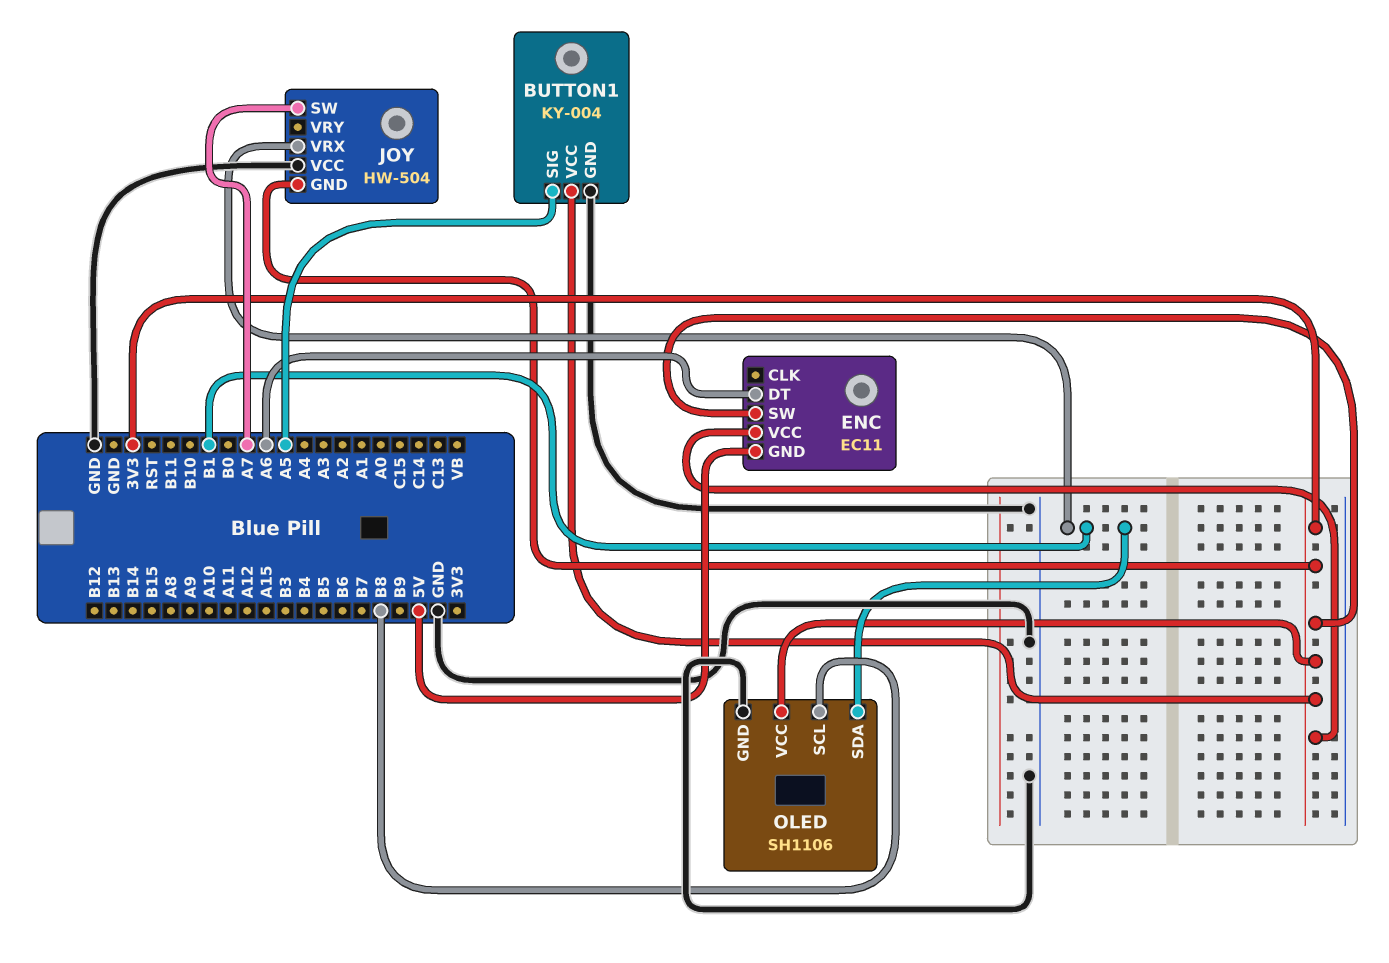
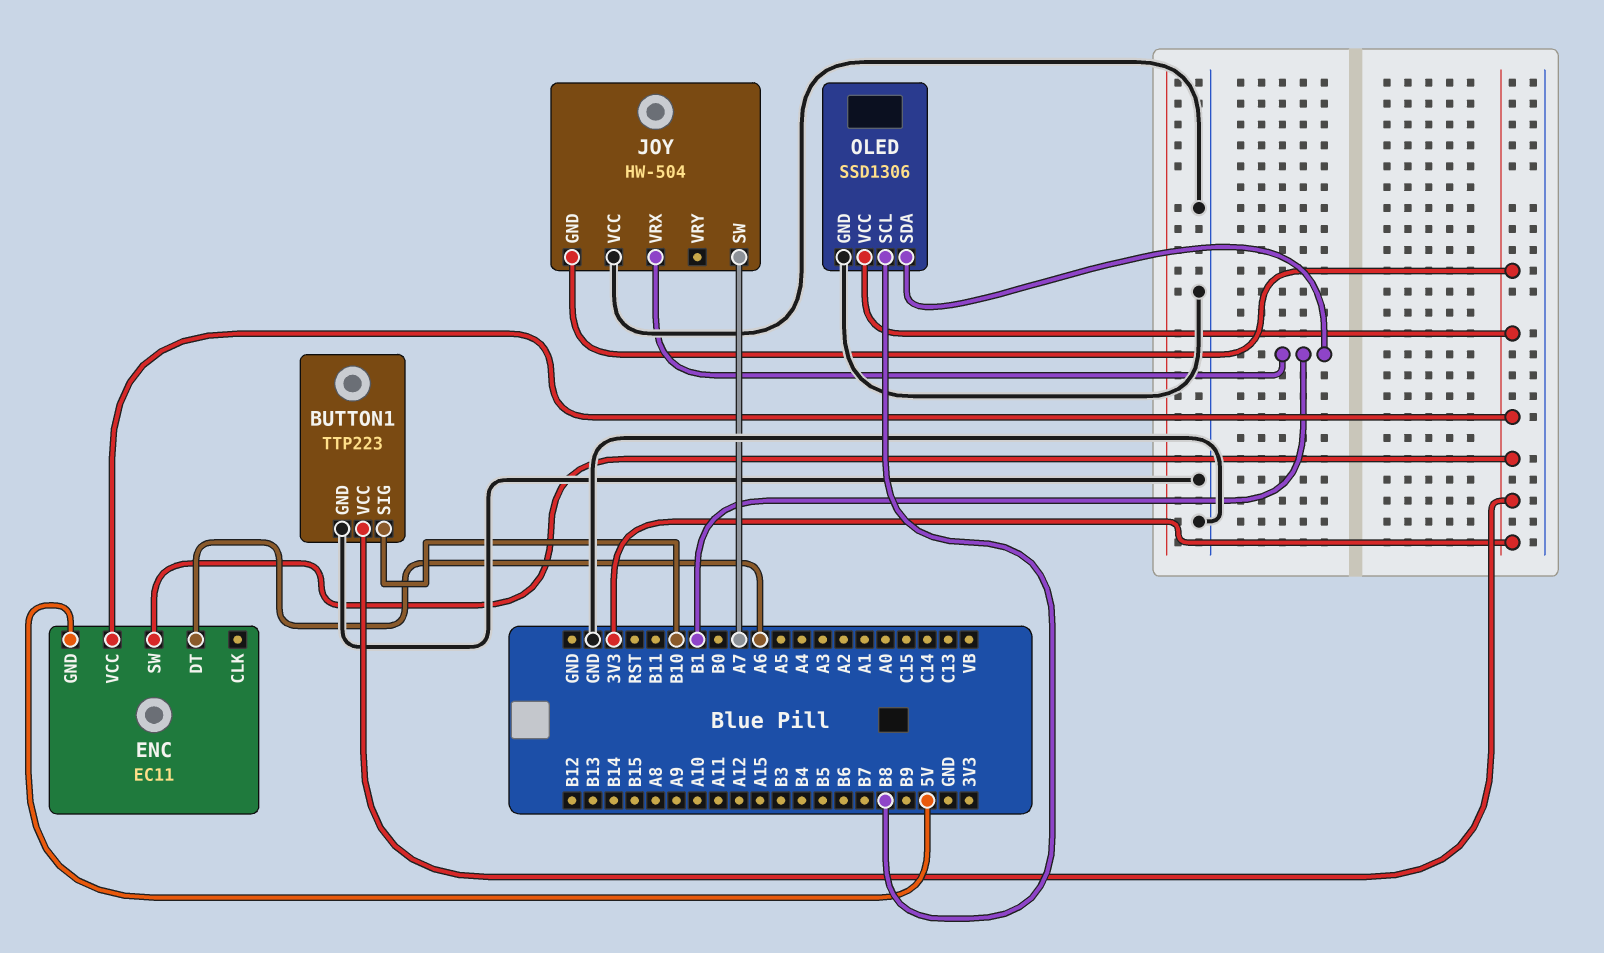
BUTTON1: KY-004 -> TTP223
BUTTON1 pin SIG: A5 -> B10
OLED: SH1106 -> SSD1306

